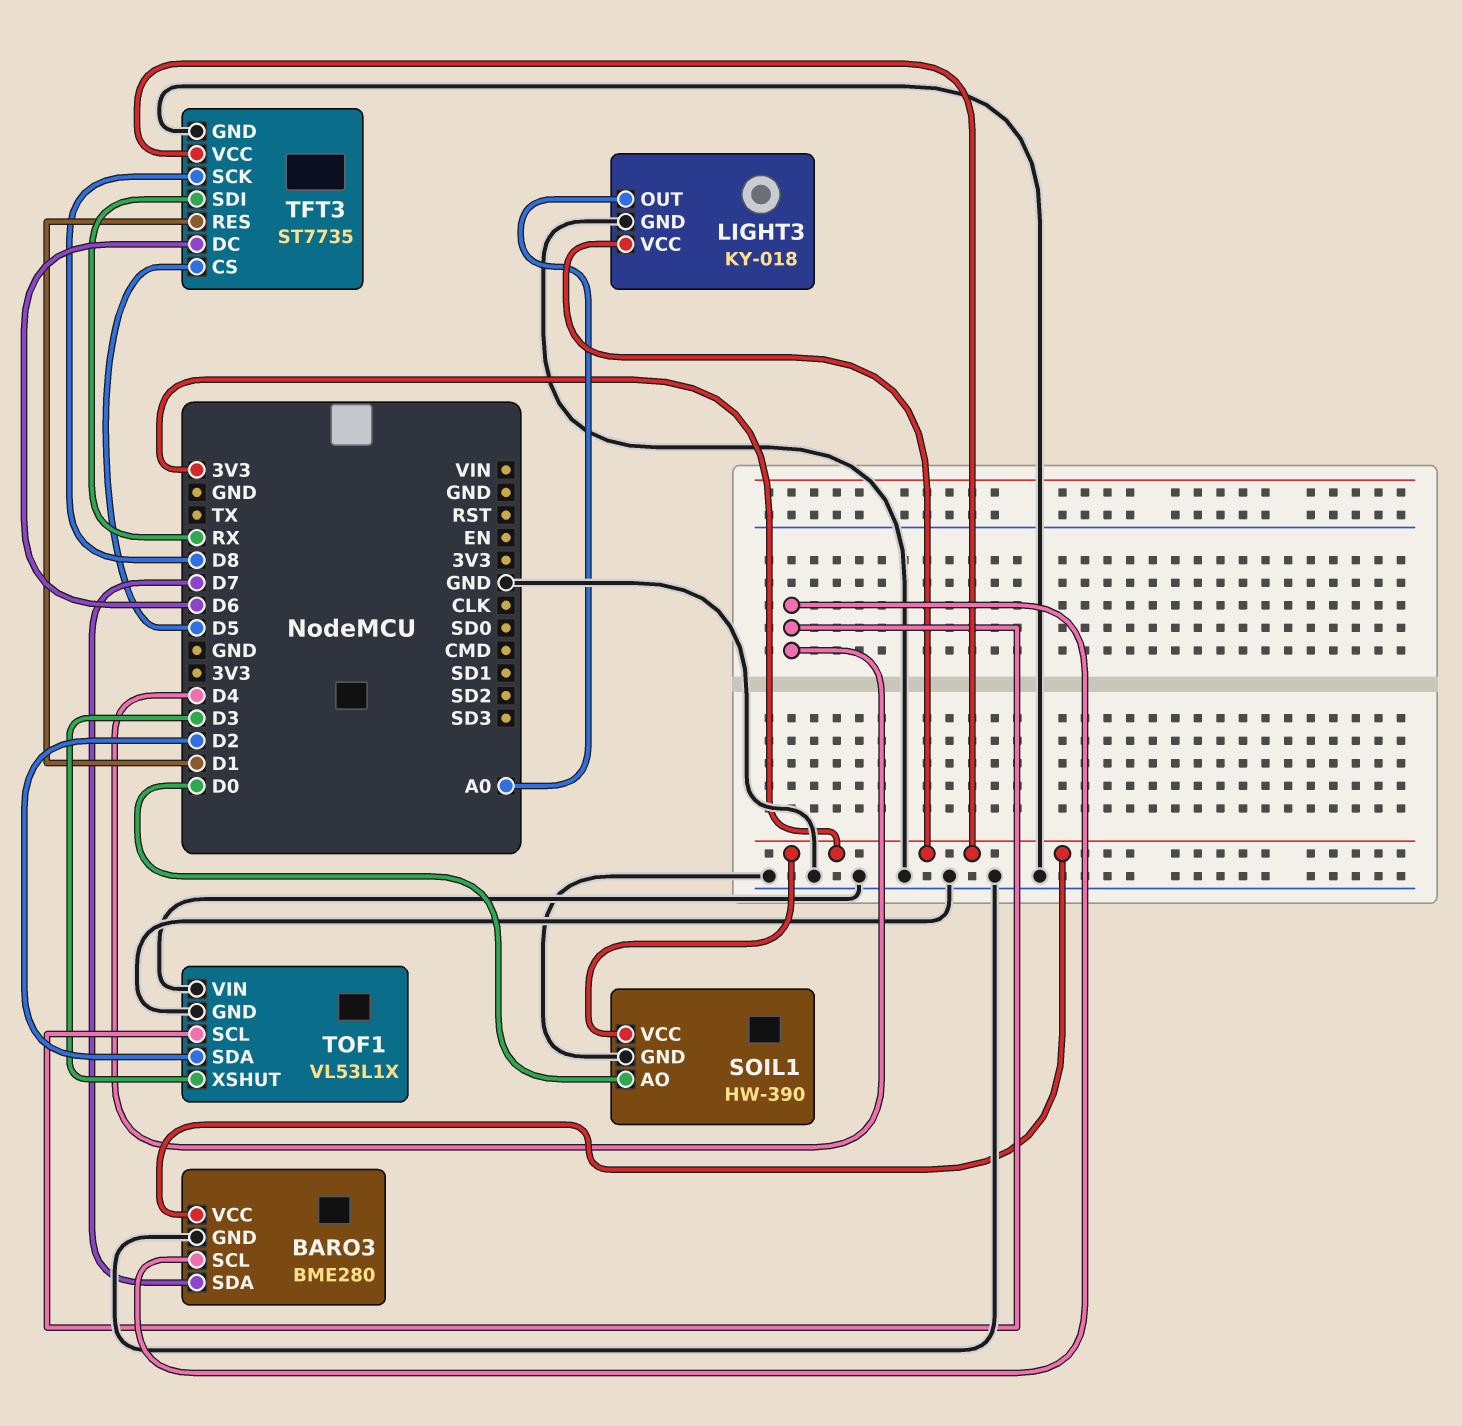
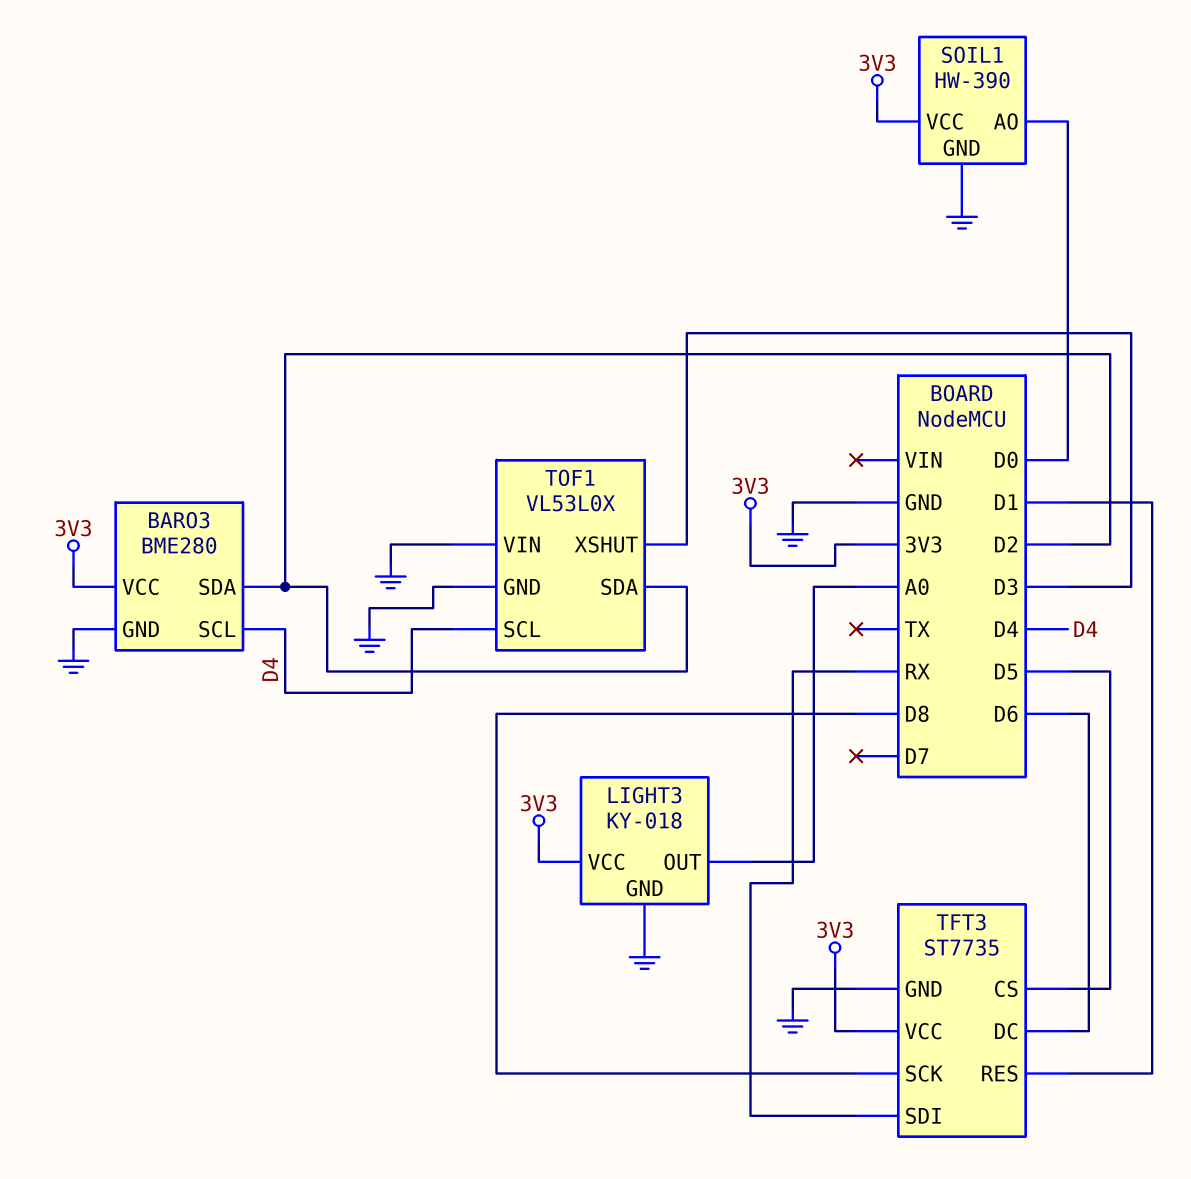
BARO3 pin SDA: D7 -> D2
TOF1: VL53L1X -> VL53L0X

